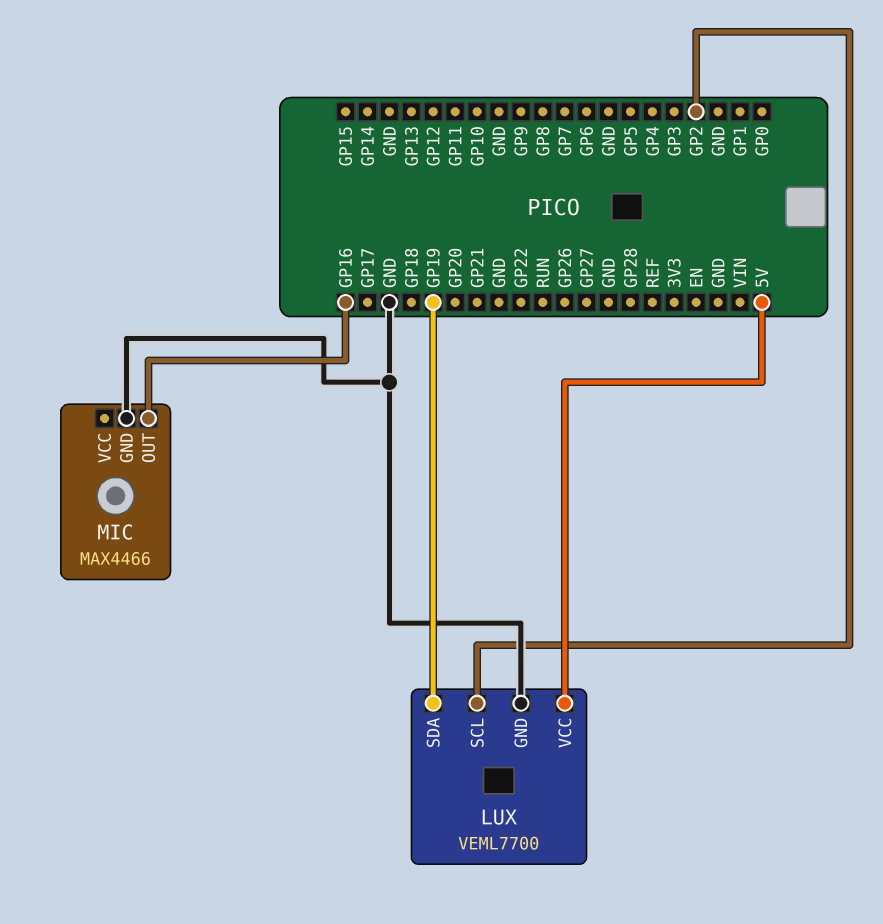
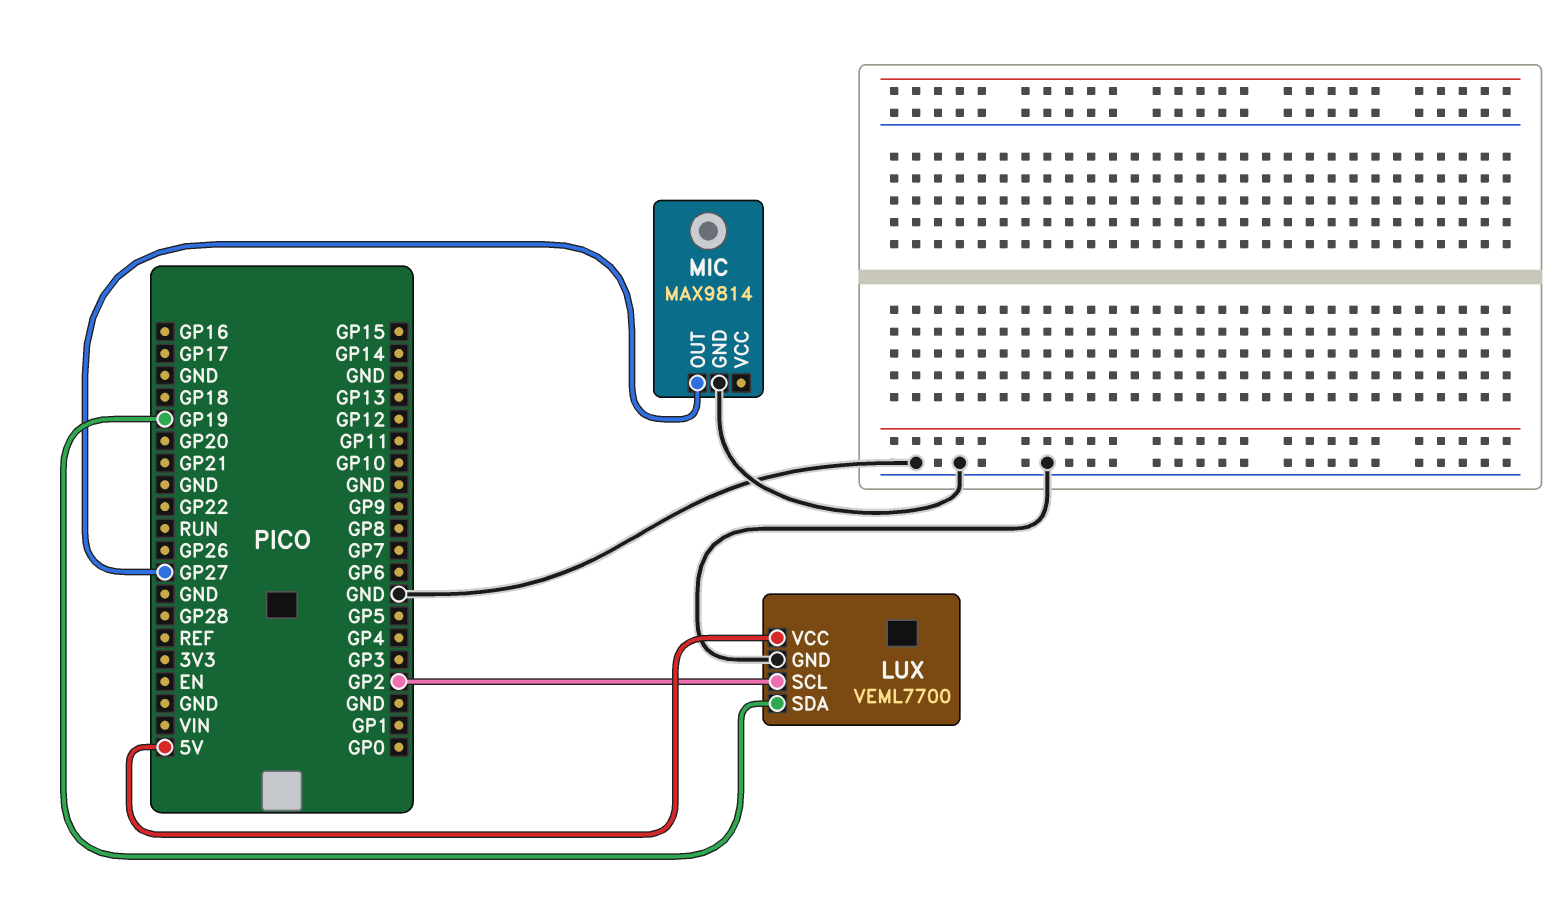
MIC: MAX4466 -> MAX9814
MIC pin OUT: GP16 -> GP27

